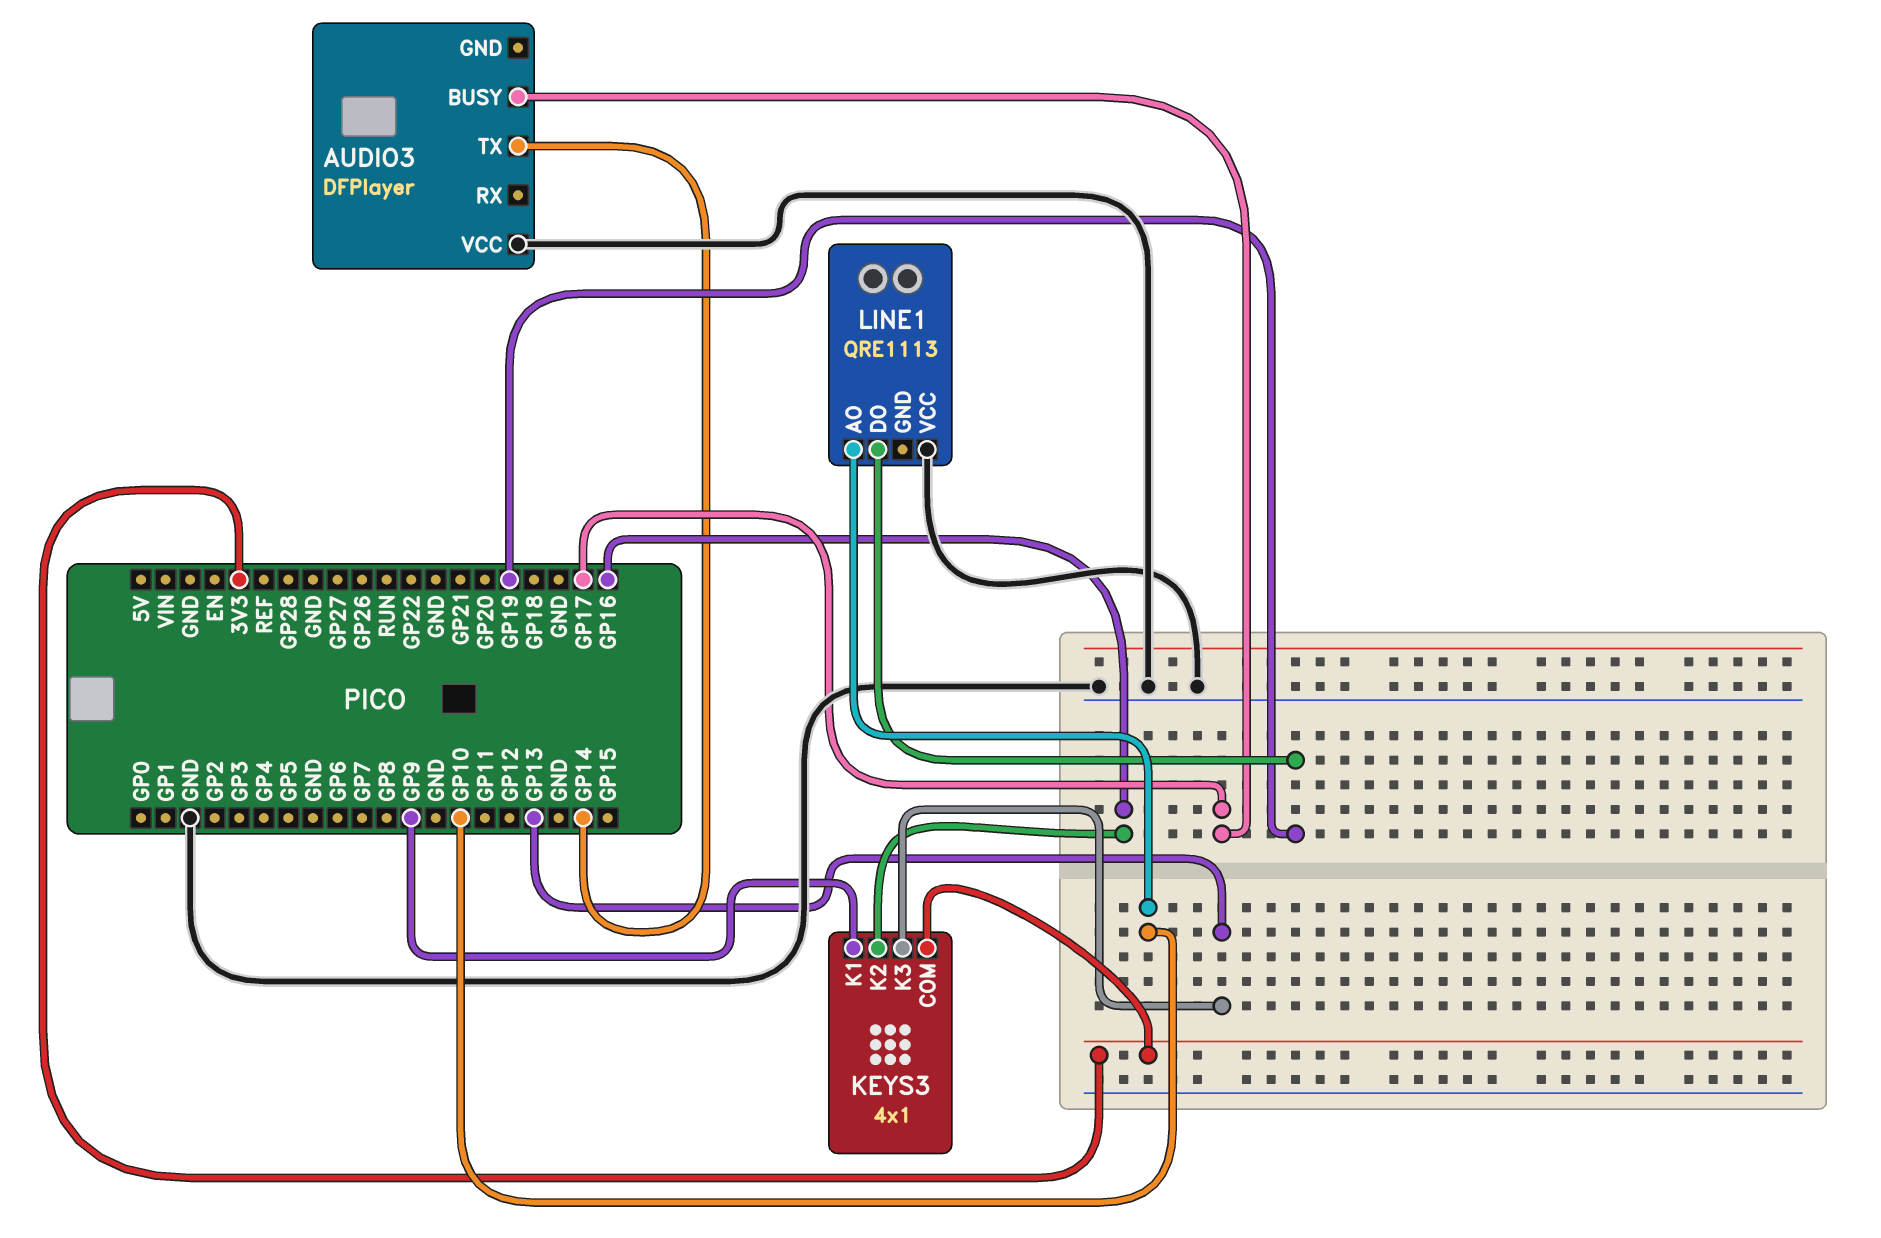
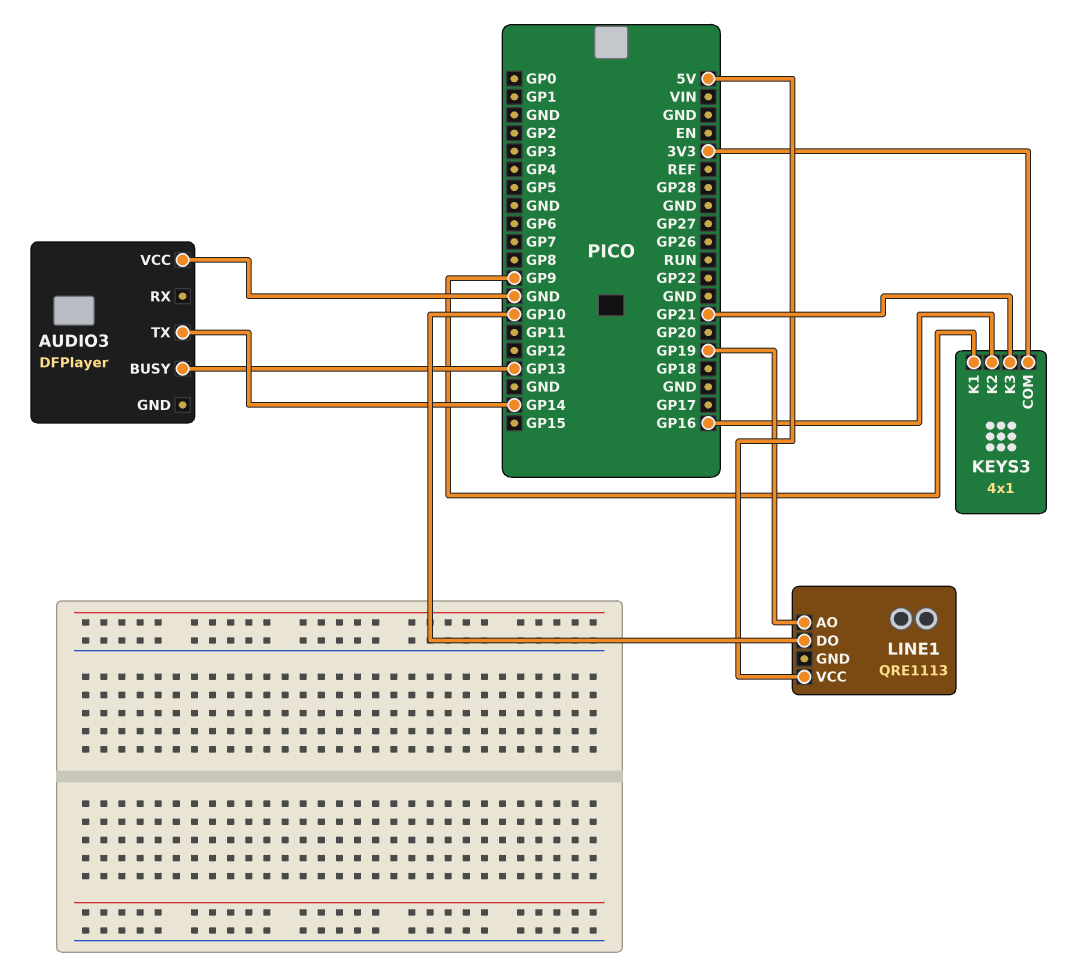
AUDIO3 pin BUSY: GP17 -> GP13
KEYS3 pin K3: GP13 -> GP21
LINE1 pin AO: GP10 -> GP19
LINE1 pin DO: GP19 -> GP10
LINE1 pin VCC: GND -> 5V

